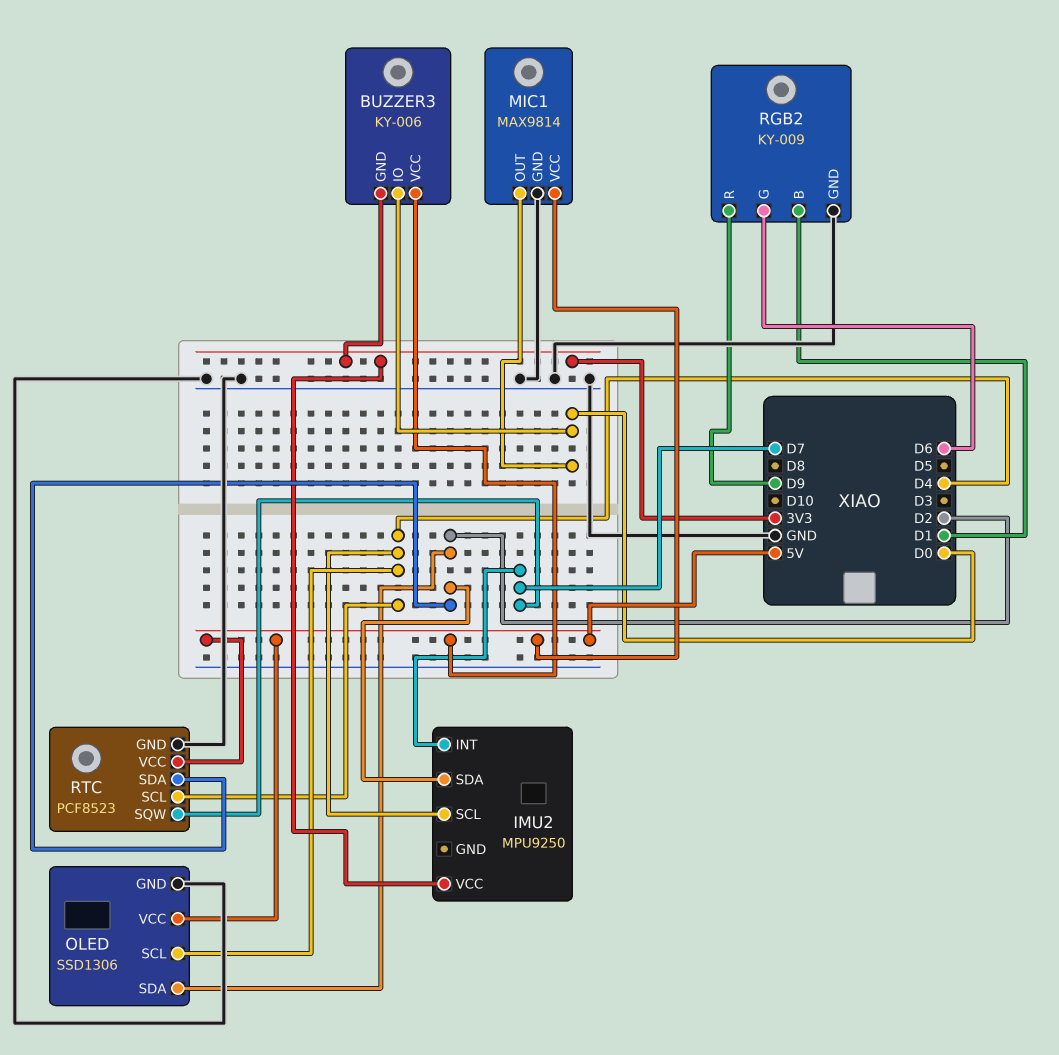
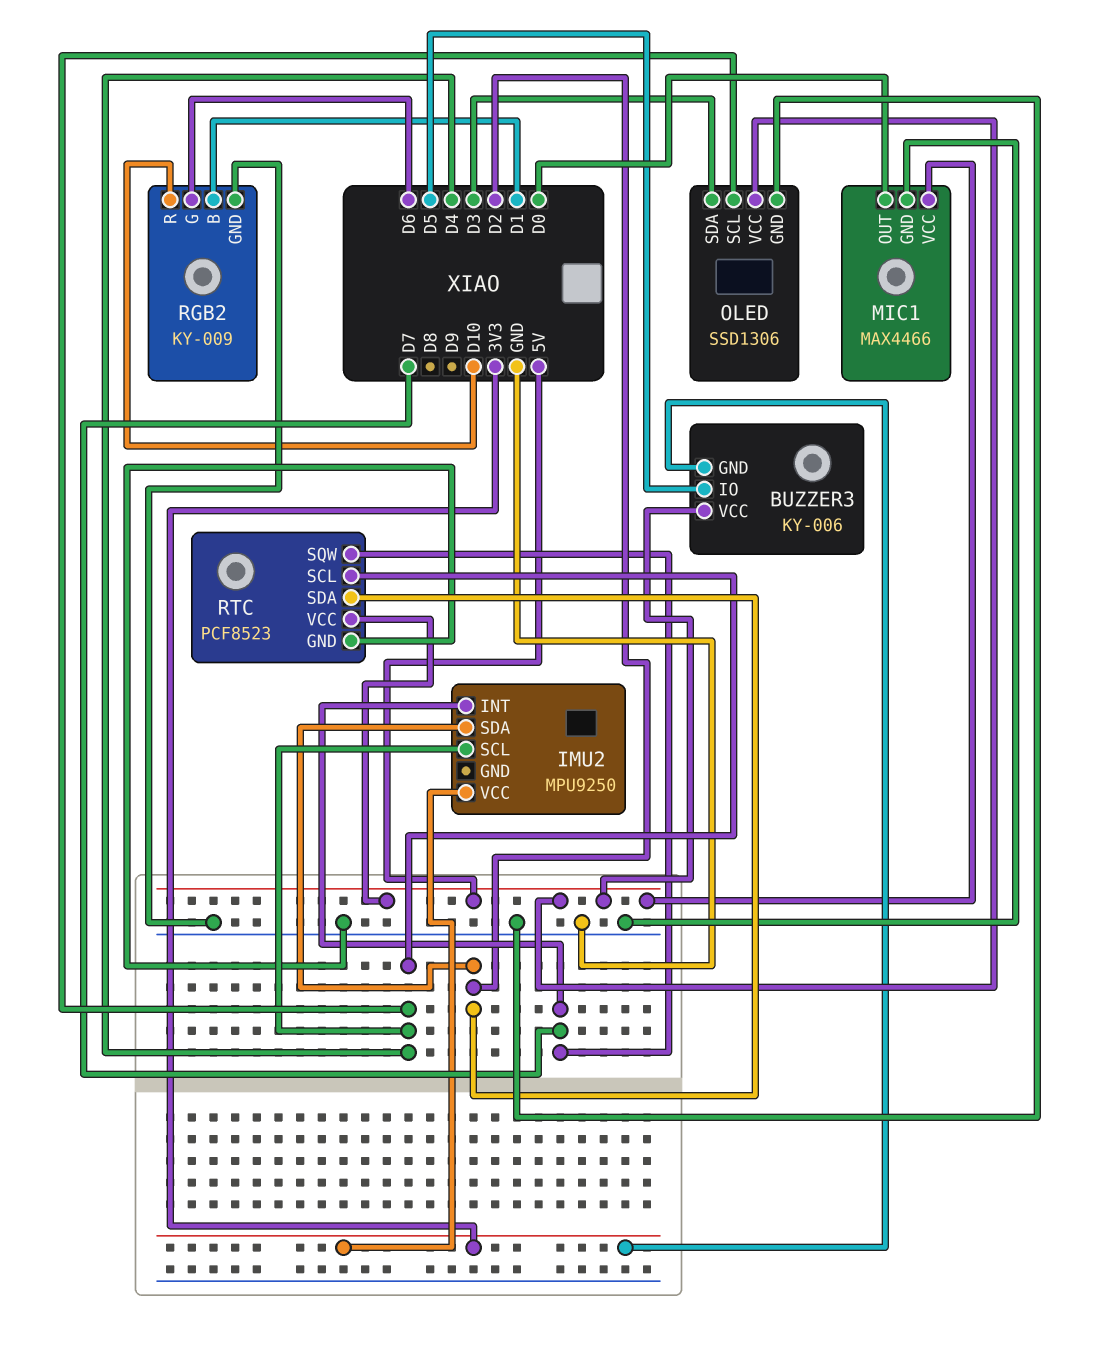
BUZZER3 pin IO: D0 -> D5
MIC1: MAX9814 -> MAX4466
OLED pin SDA: D2 -> D3
RGB2 pin R: D9 -> D10

